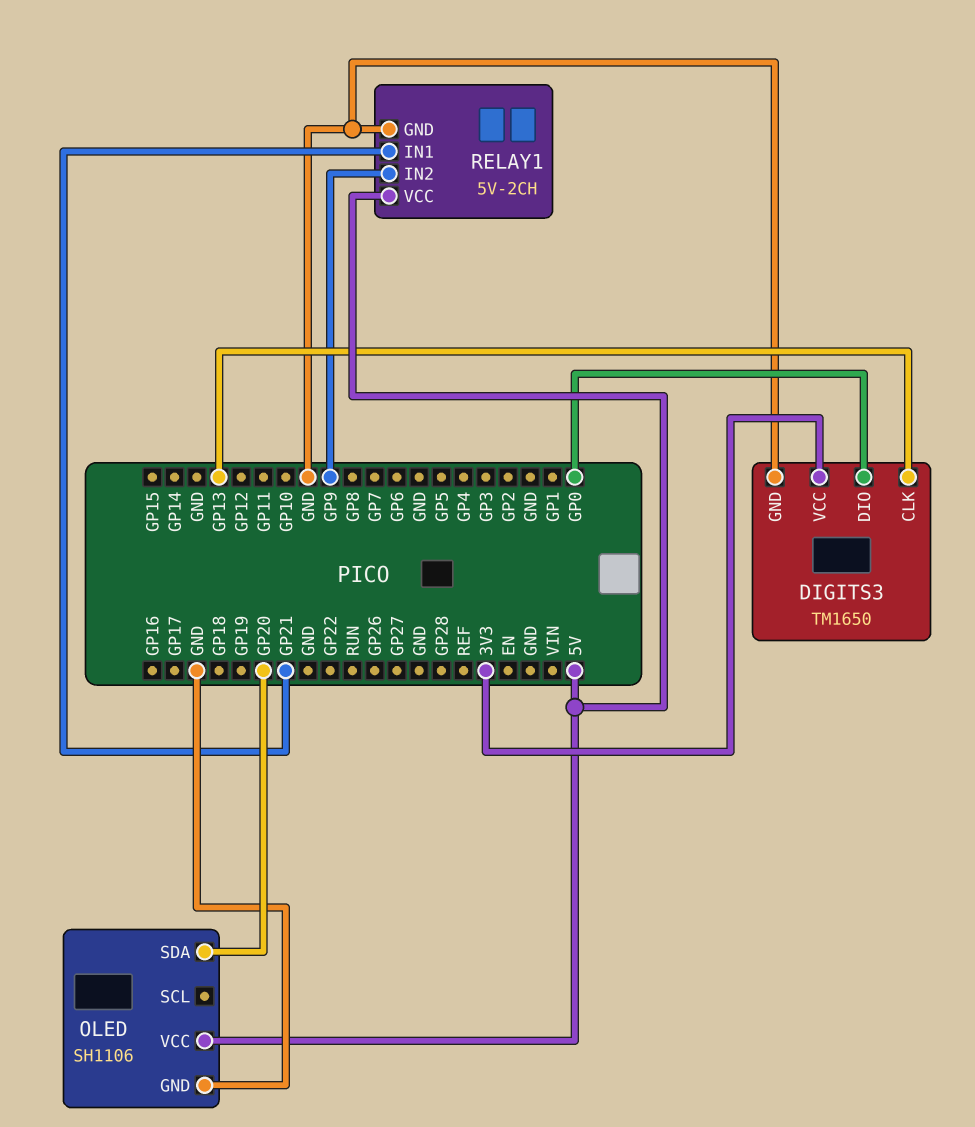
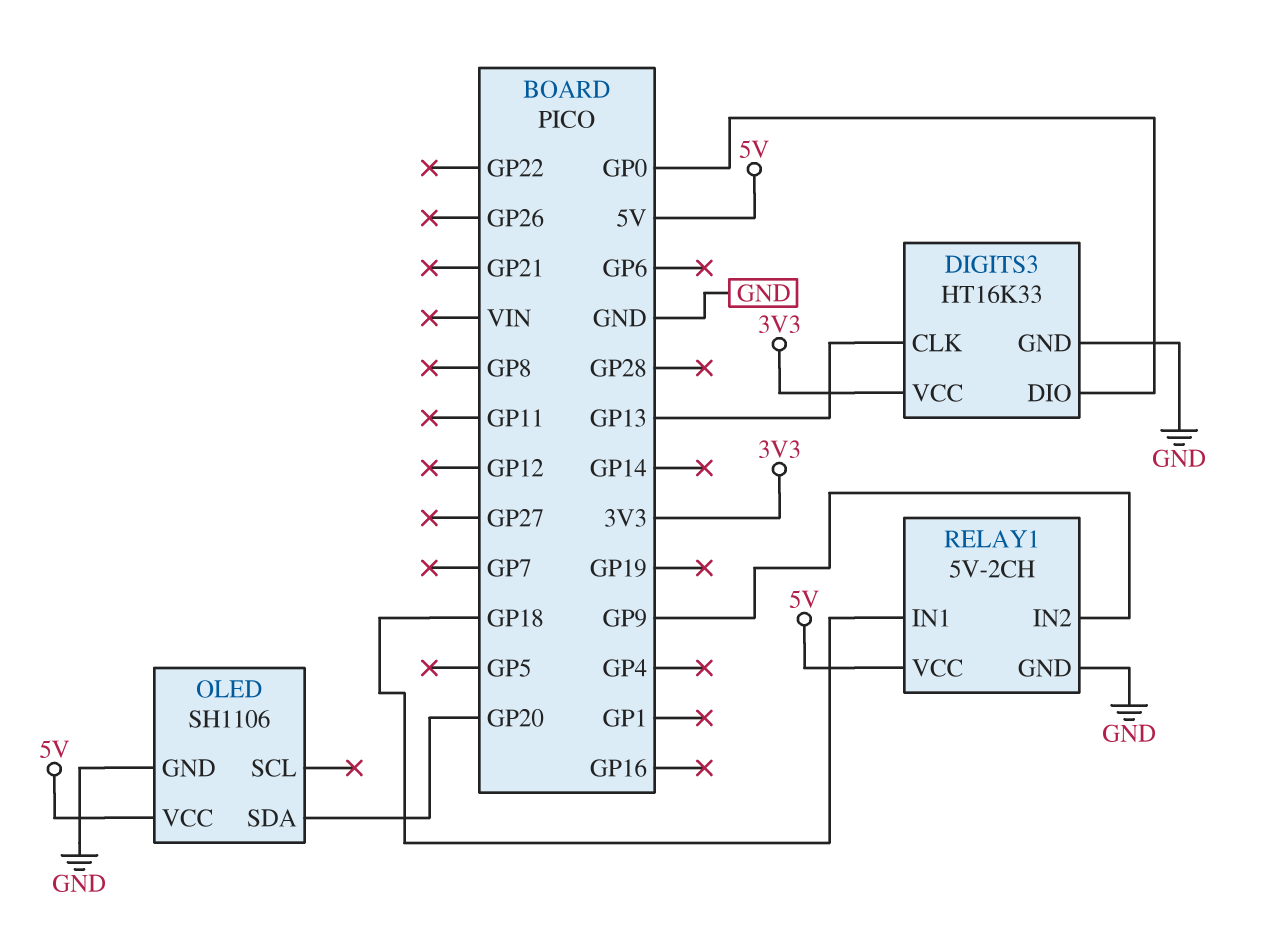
DIGITS3: TM1650 -> HT16K33
RELAY1 pin IN1: GP21 -> GP18

